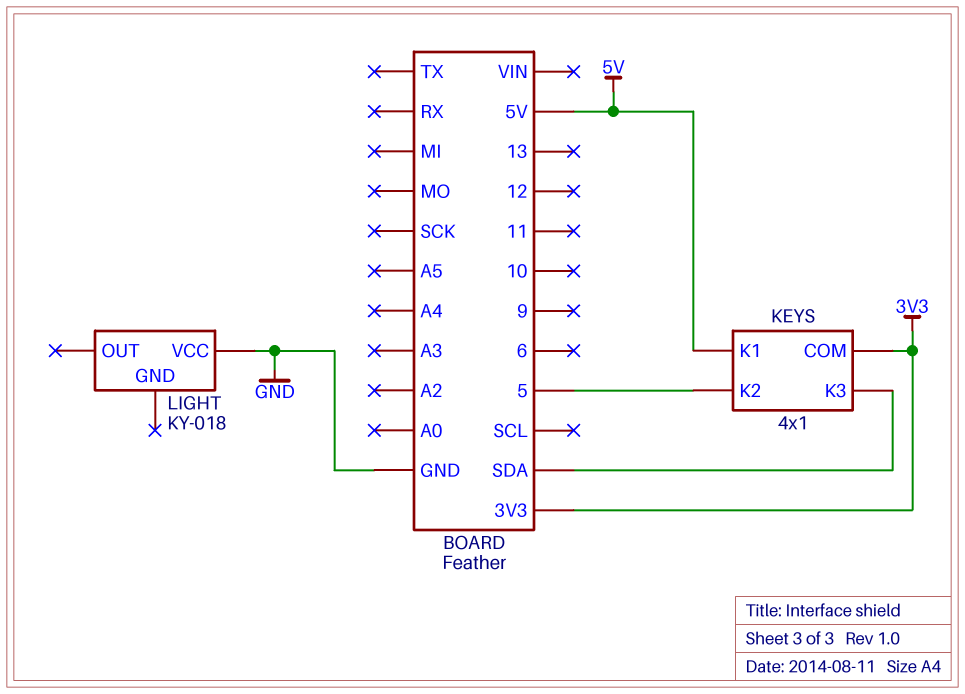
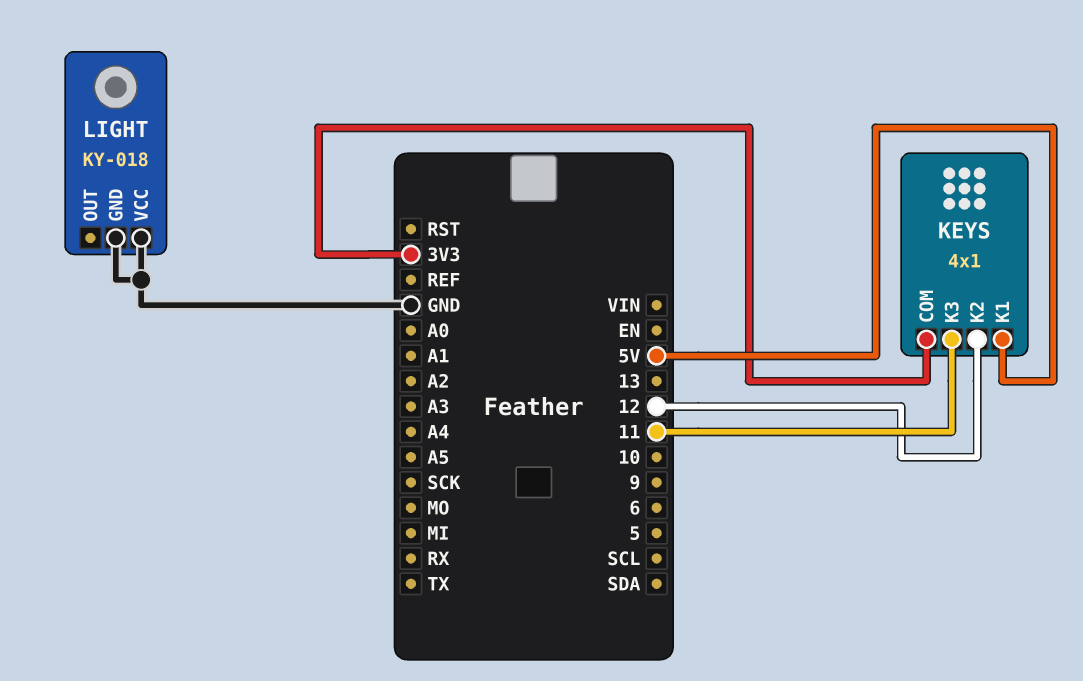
KEYS pin K2: 5 -> 12
KEYS pin K3: SDA -> 11
LIGHT pin GND: none -> GND

